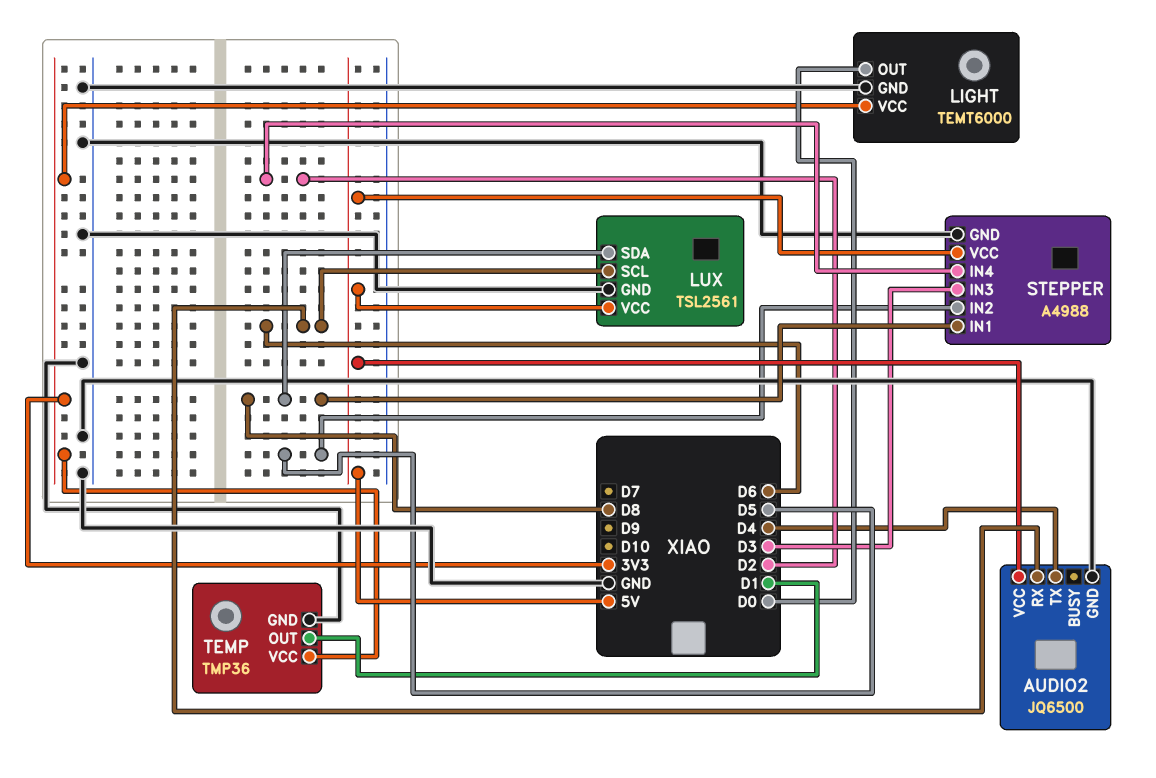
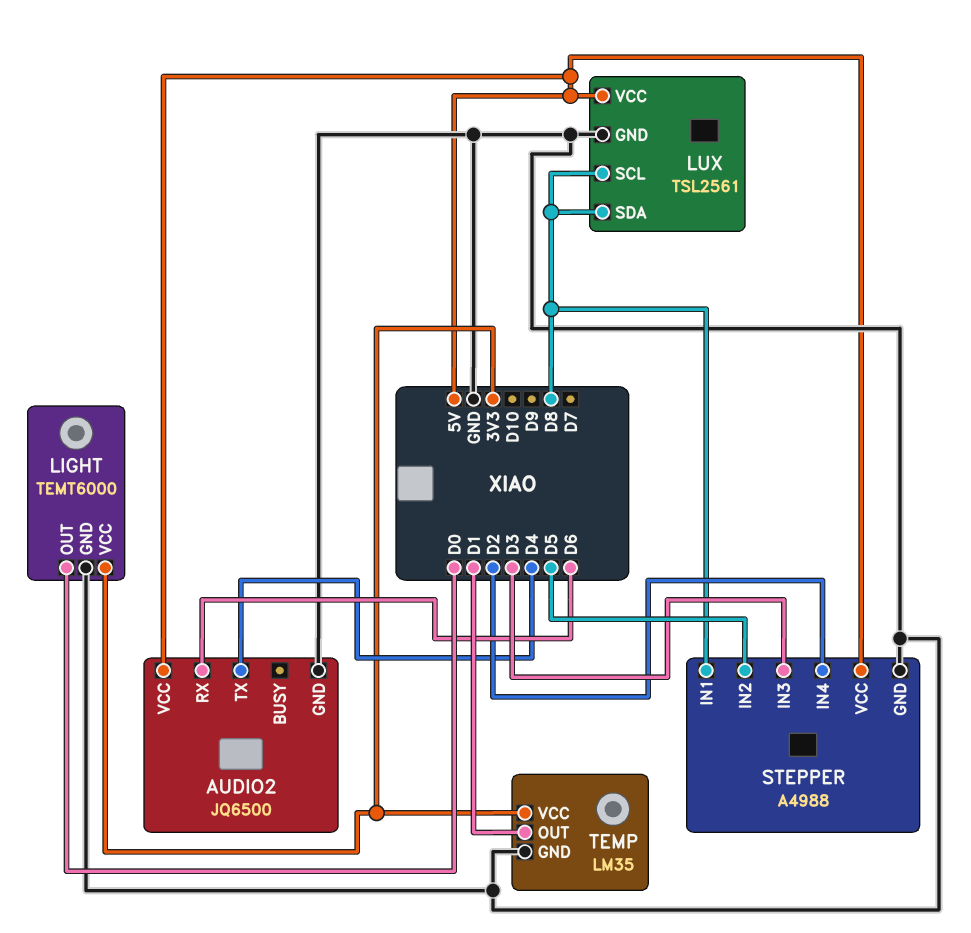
LUX pin SCL: D6 -> D8
TEMP: TMP36 -> LM35

